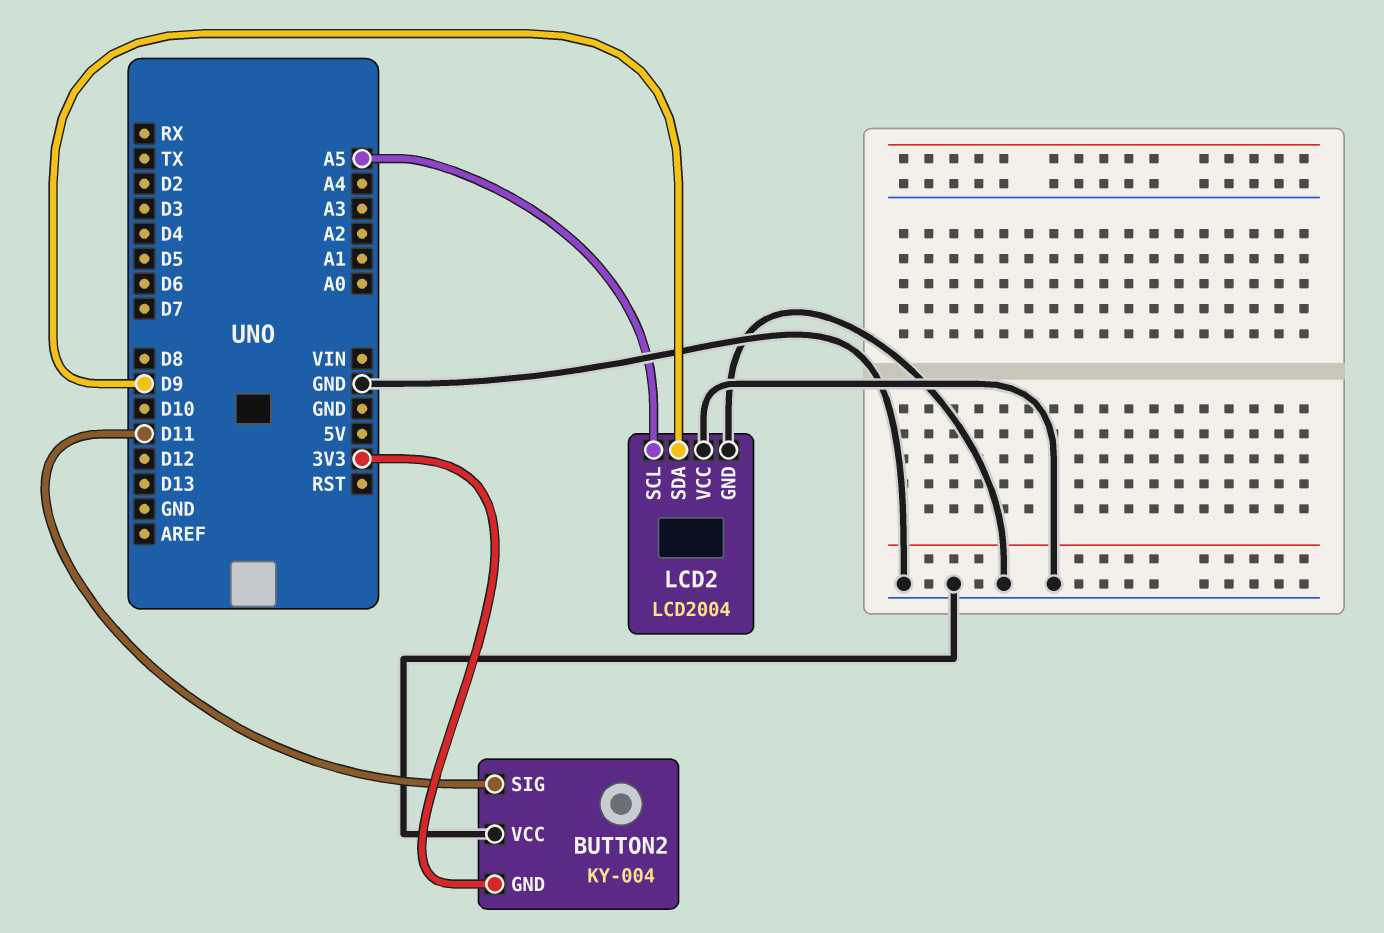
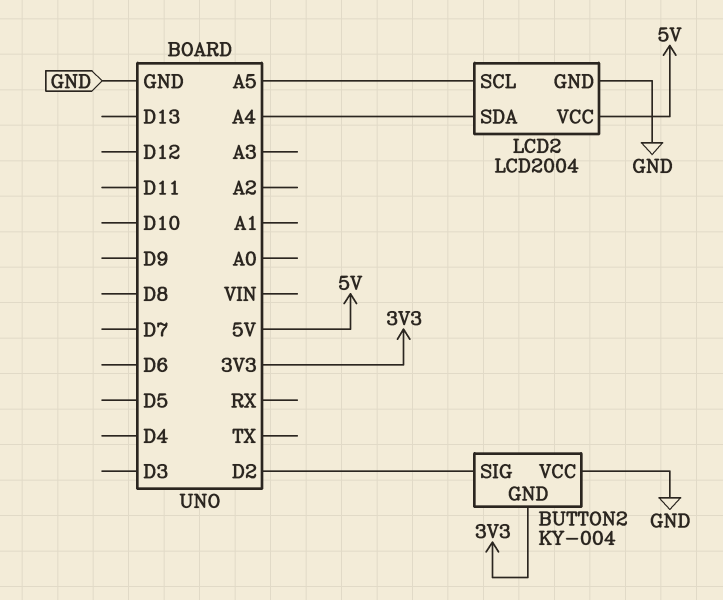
BUTTON2 pin SIG: D11 -> D2
LCD2 pin SDA: D9 -> A4
LCD2 pin VCC: GND -> 5V

